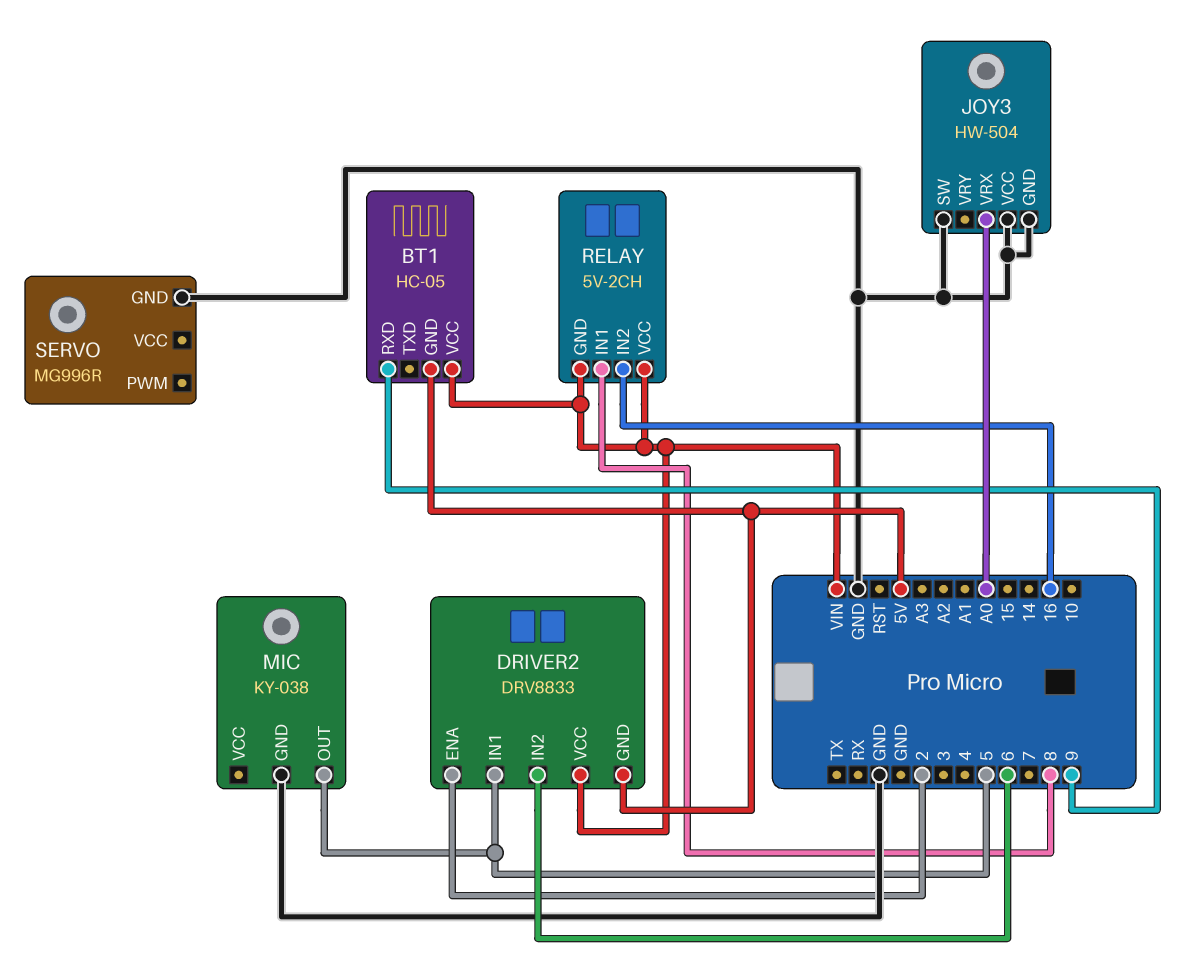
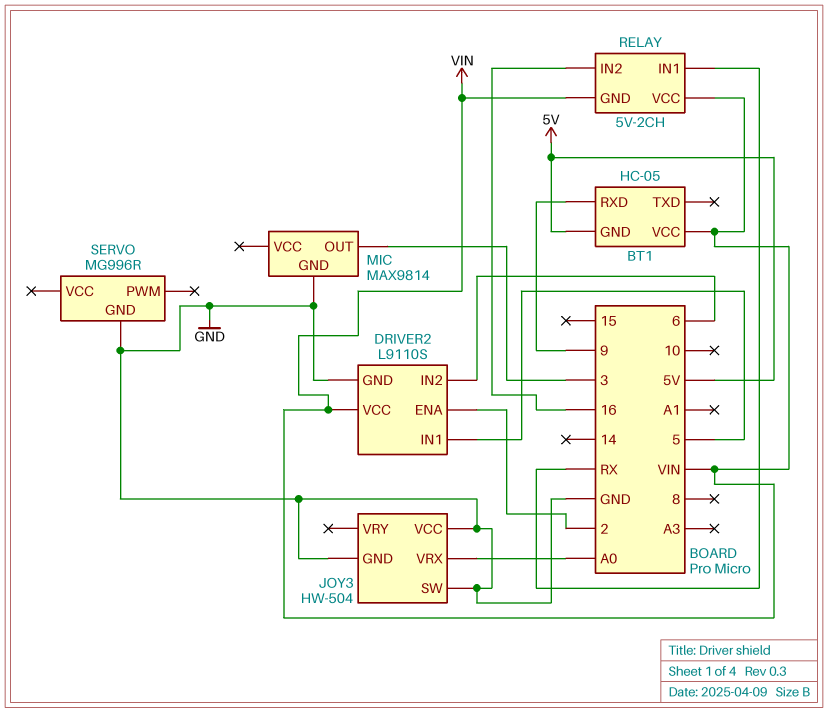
DRIVER2: DRV8833 -> L9110S
DRIVER2 pin GND: 5V -> GND
MIC: KY-038 -> MAX9814
MIC pin OUT: 5 -> 3
RELAY pin IN1: 8 -> RX

